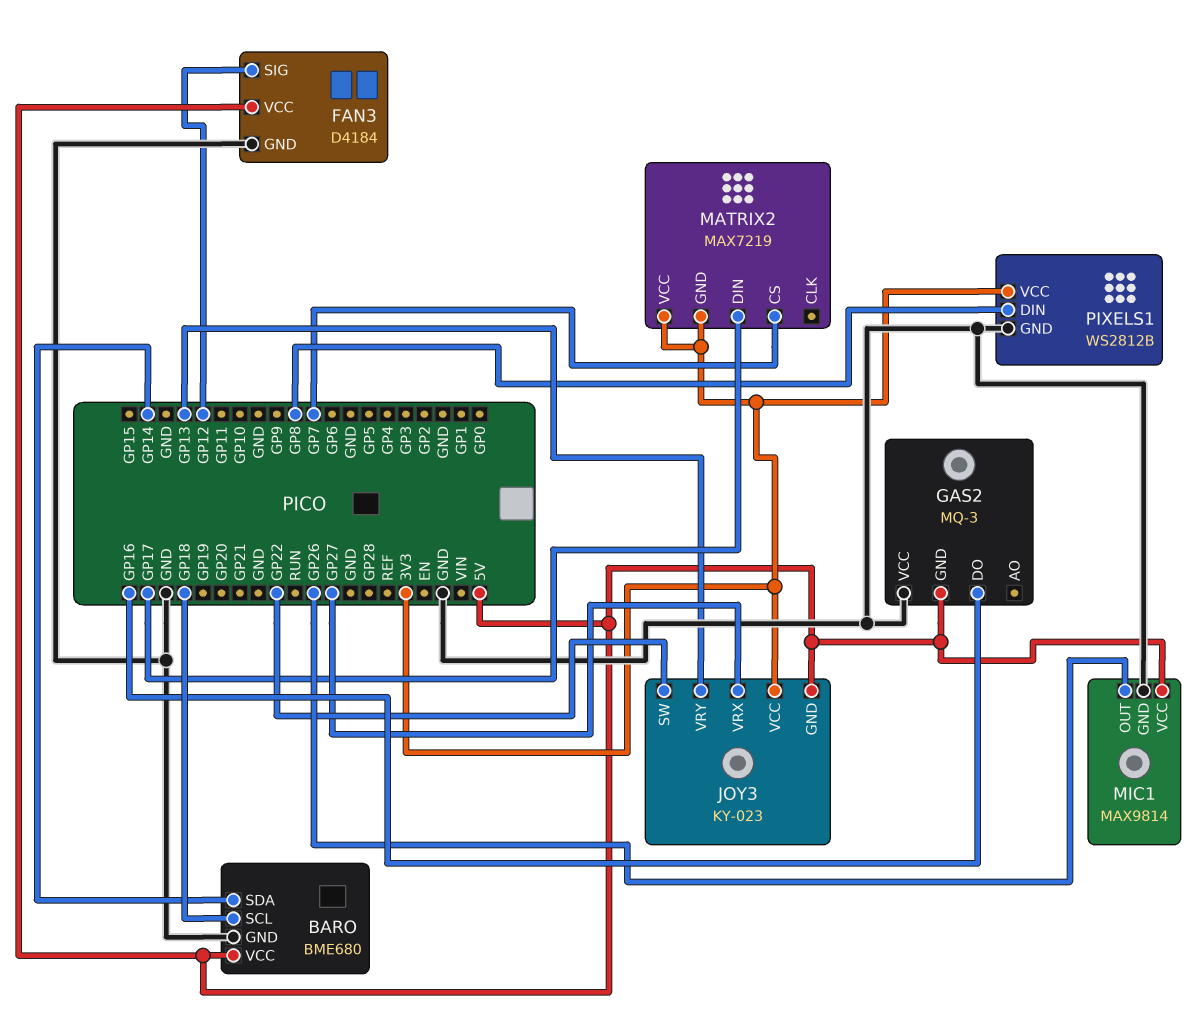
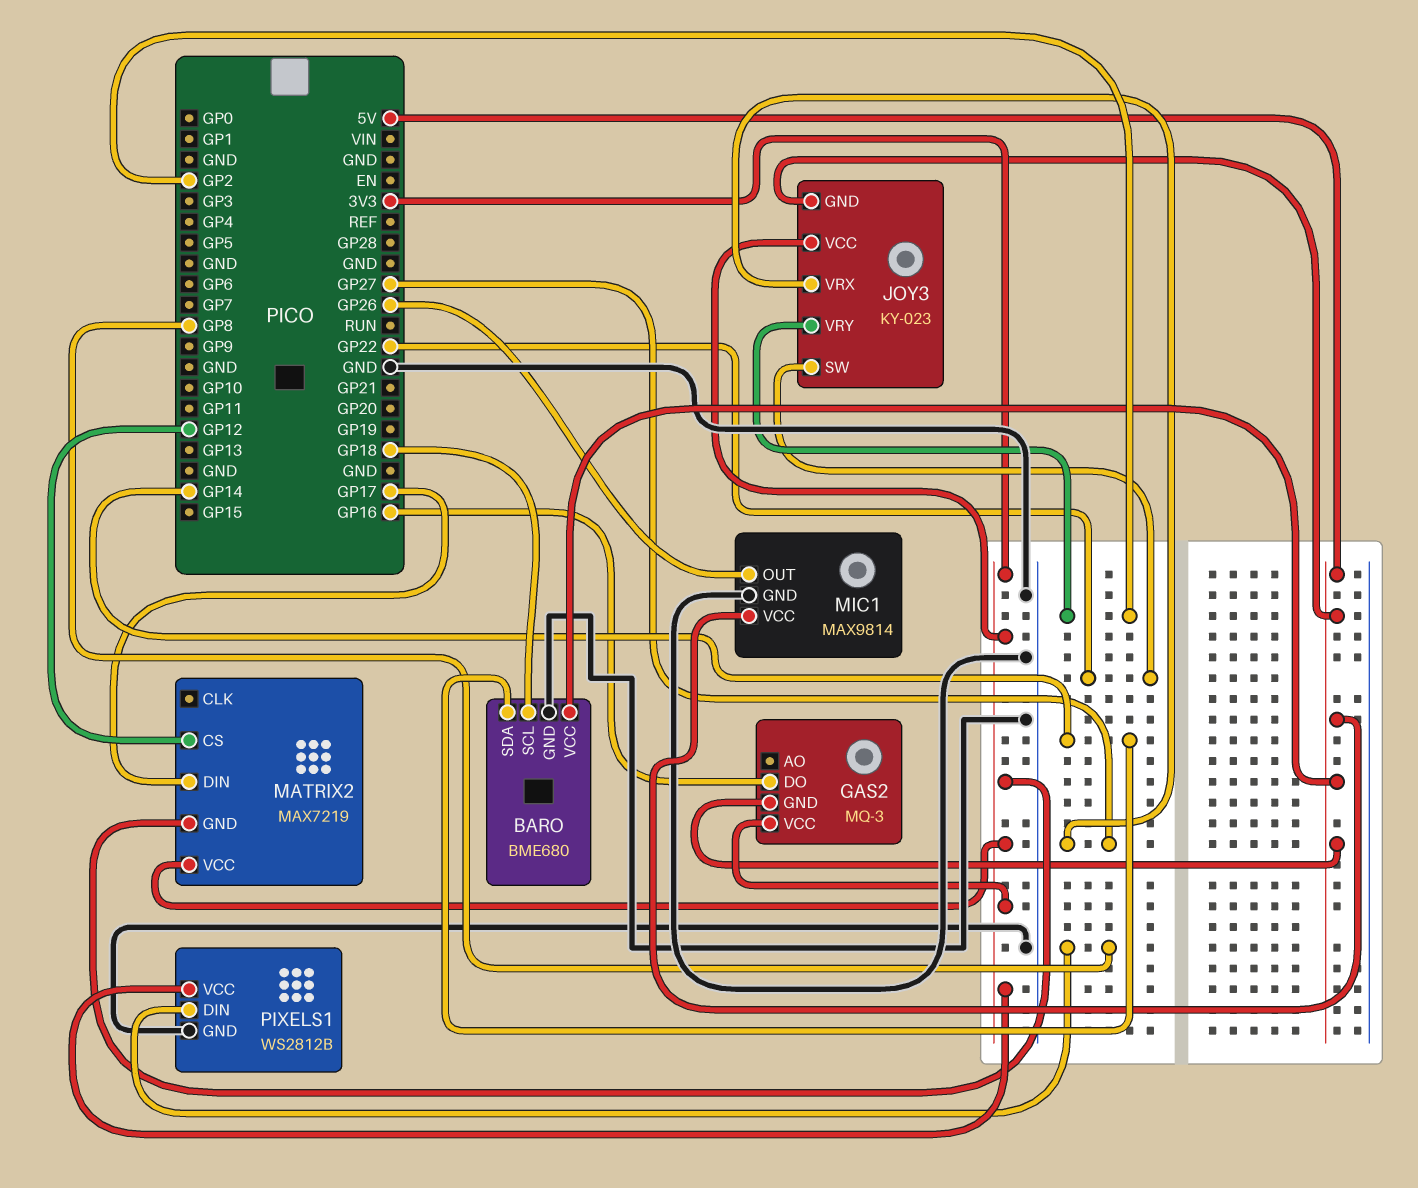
FAN3: D4184 -> none
FAN3 pin GND: GND -> none
FAN3 pin SIG: GP12 -> none
FAN3 pin VCC: 5V -> none
GAS2 pin VCC: GND -> 3V3
JOY3 pin VRY: GP13 -> GP2
MATRIX2 pin CS: GP7 -> GP12

